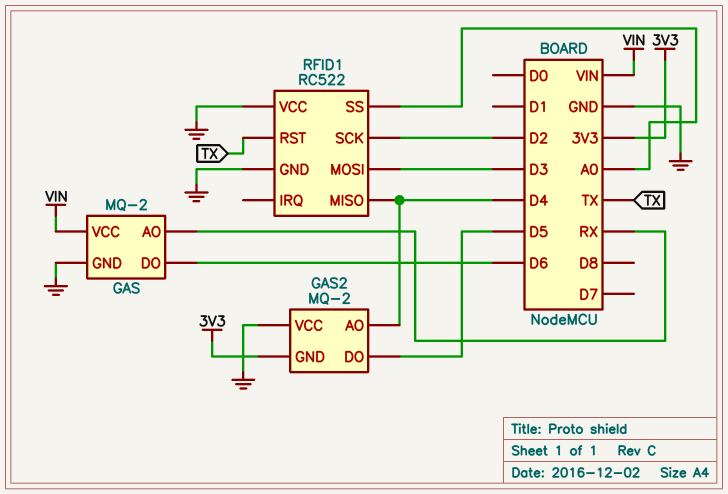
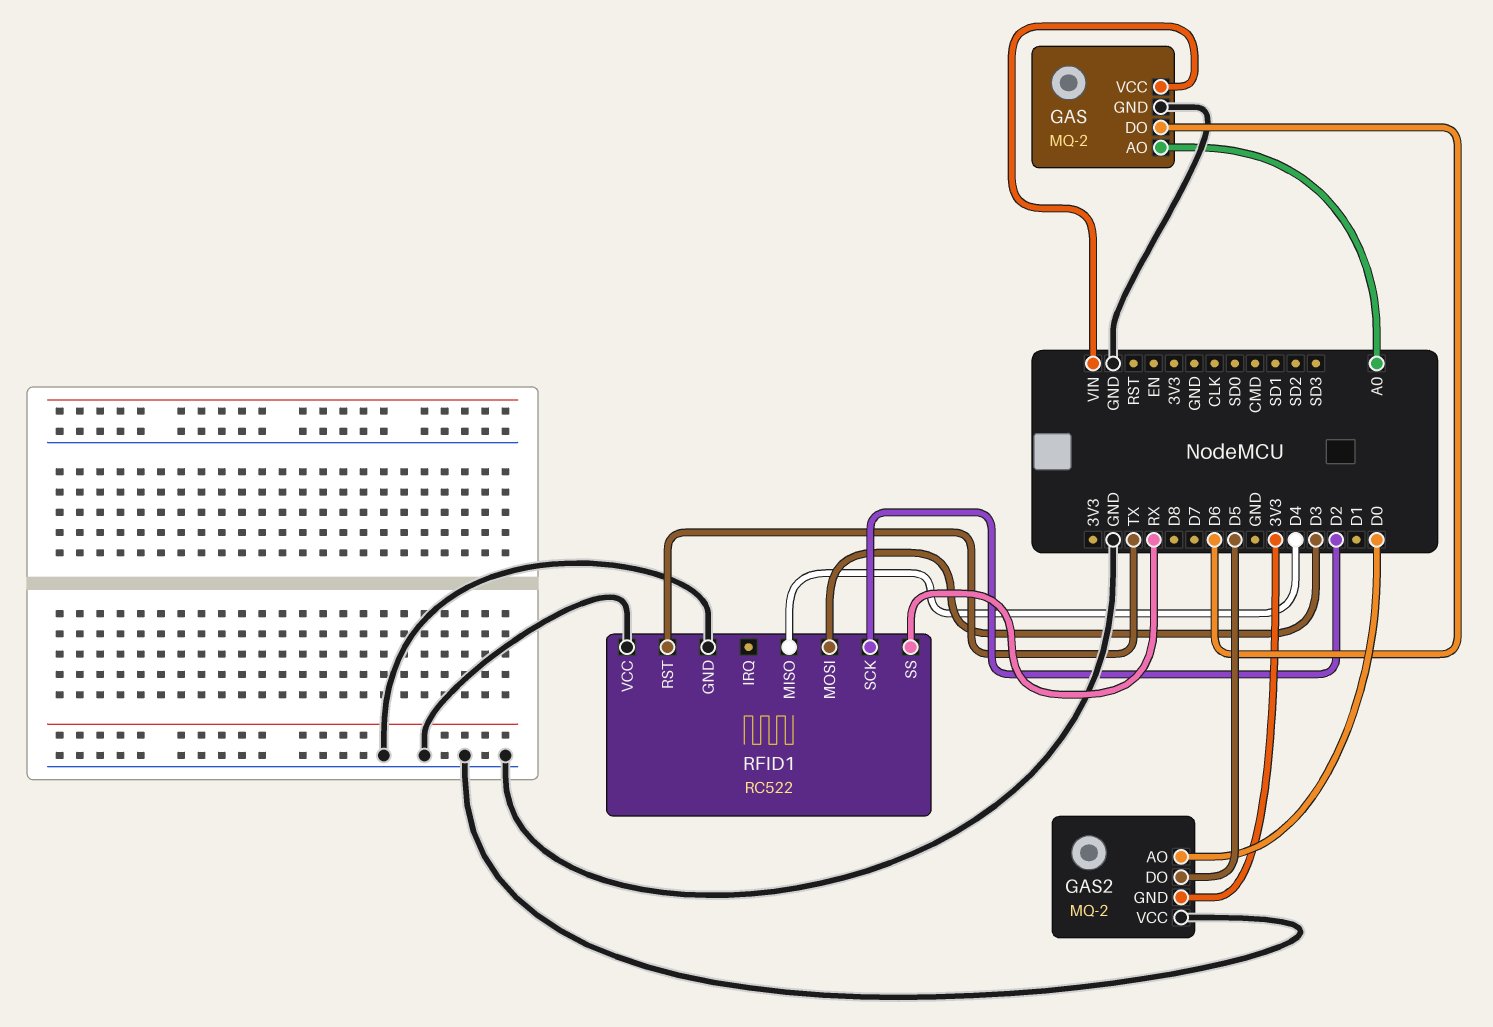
GAS pin AO: RX -> A0
GAS2 pin AO: D4 -> D0
RFID1 pin SS: A0 -> RX

